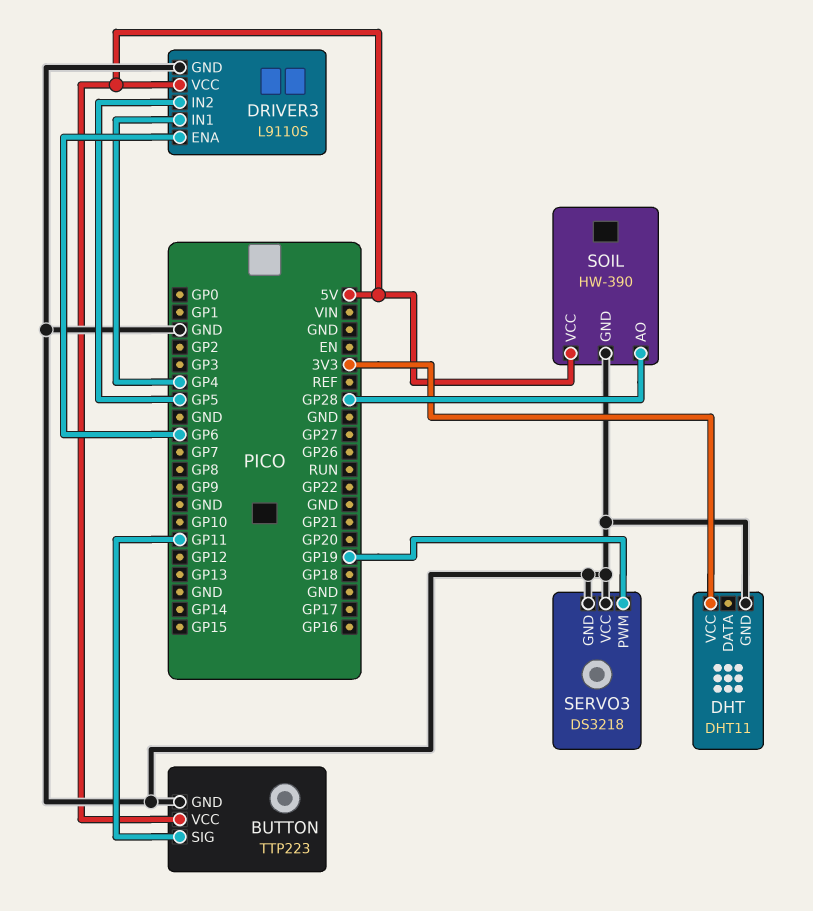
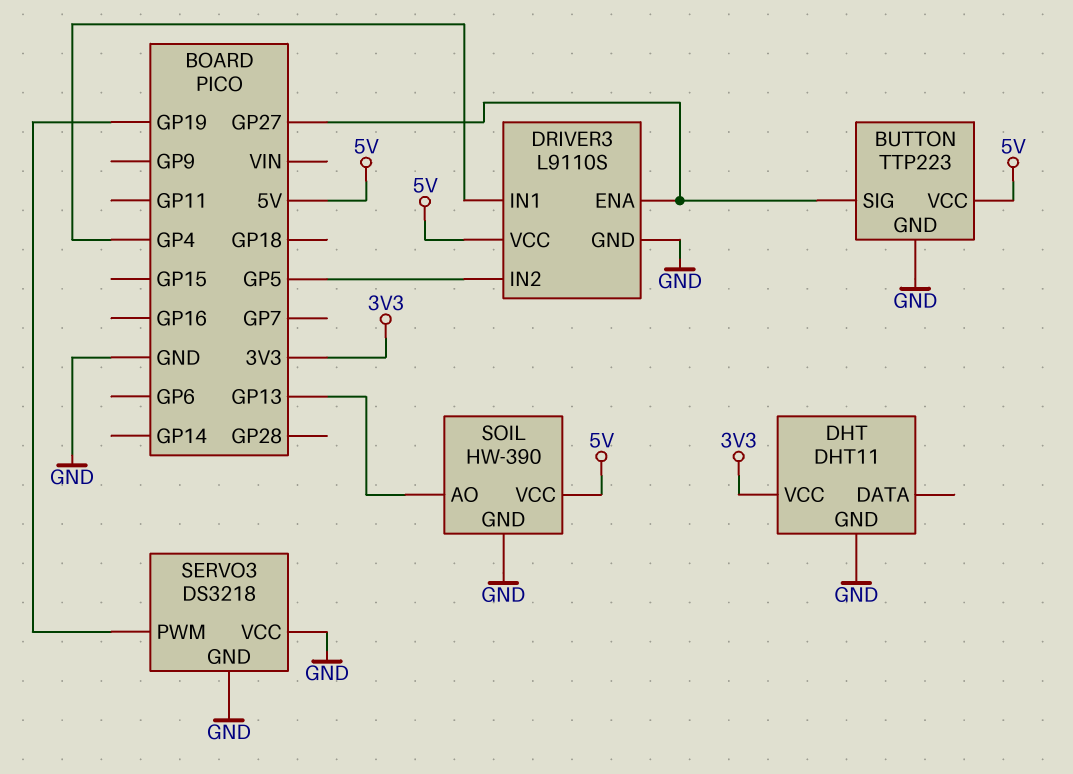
BUTTON pin SIG: GP11 -> GP27
DRIVER3 pin ENA: GP6 -> GP27
SOIL pin AO: GP28 -> GP13

